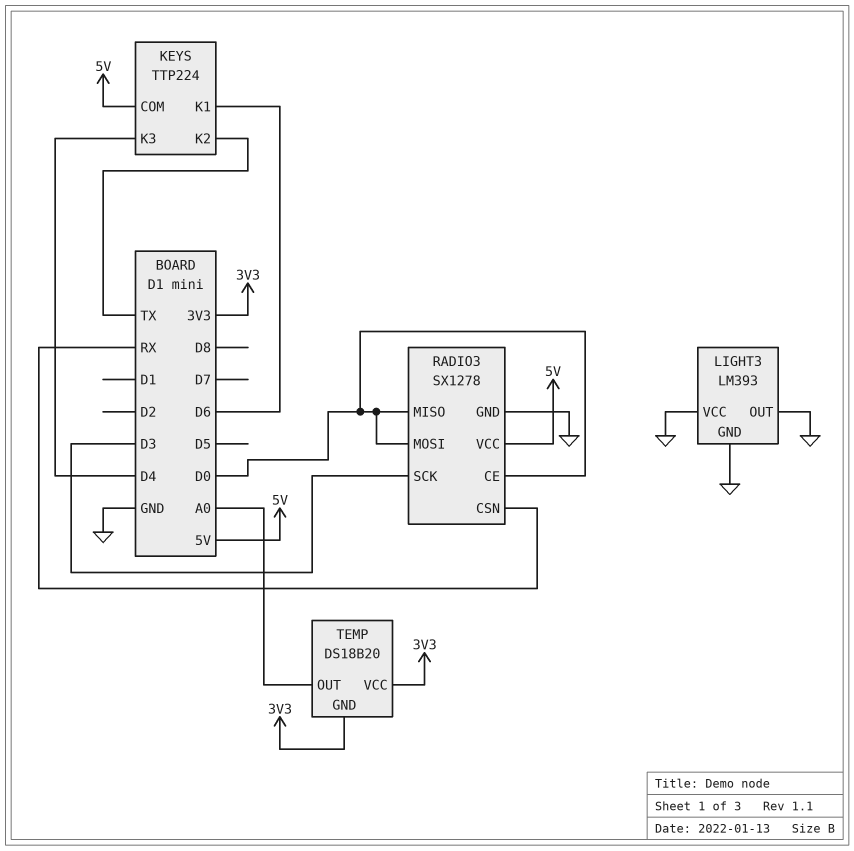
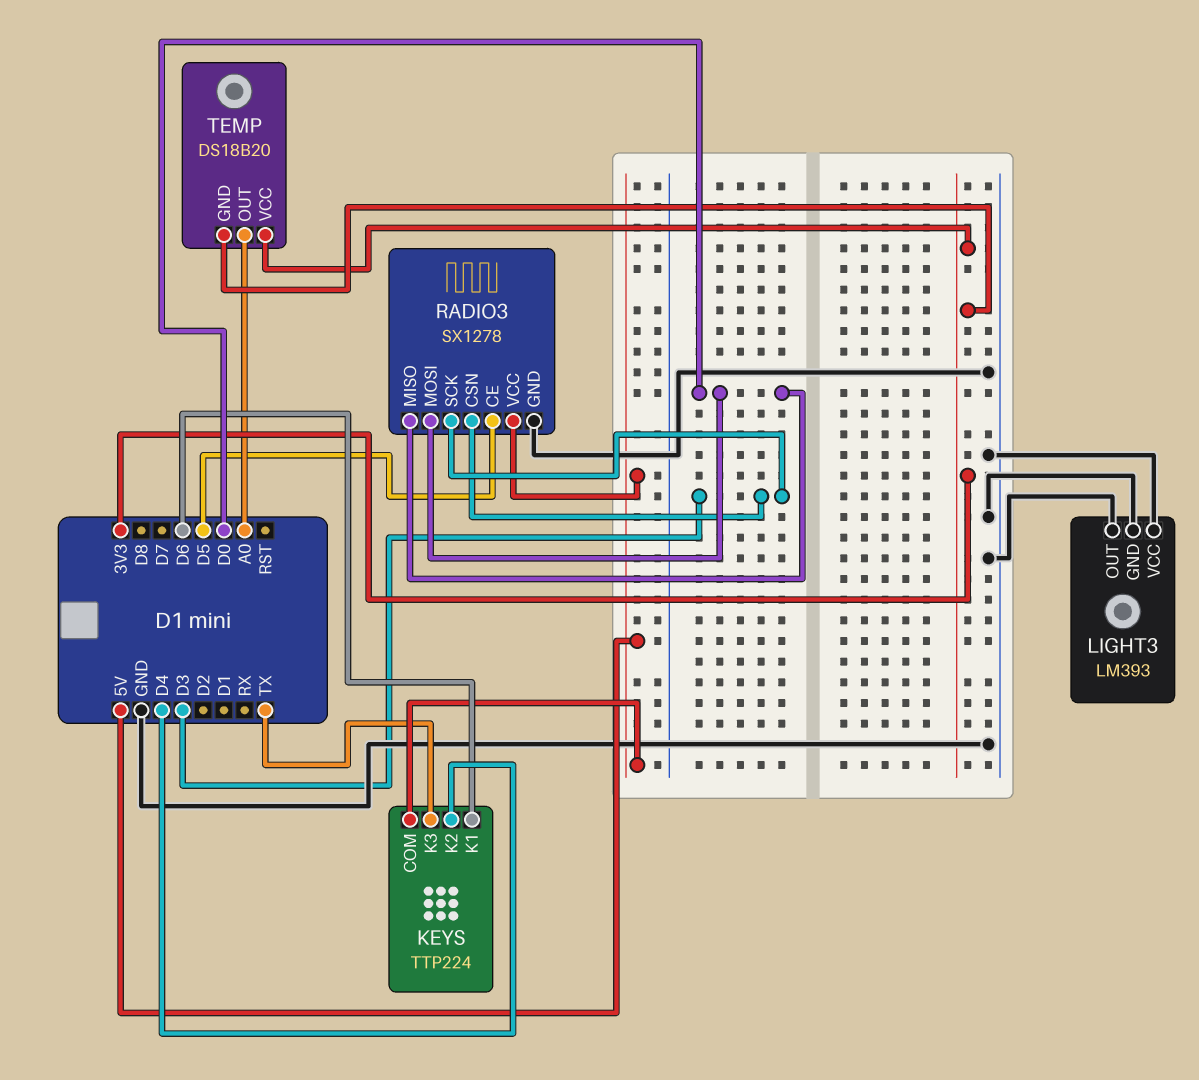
KEYS pin K2: TX -> D4
KEYS pin K3: D4 -> TX
RADIO3 pin CE: D0 -> D5
RADIO3 pin CSN: RX -> D3

